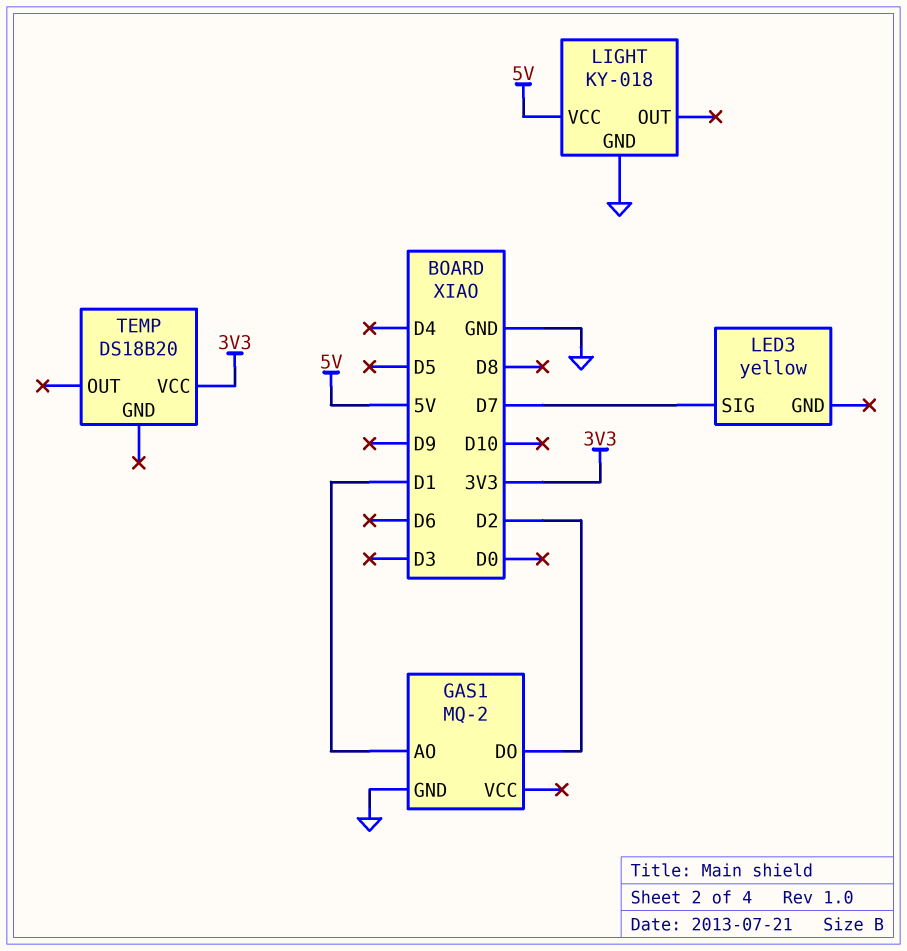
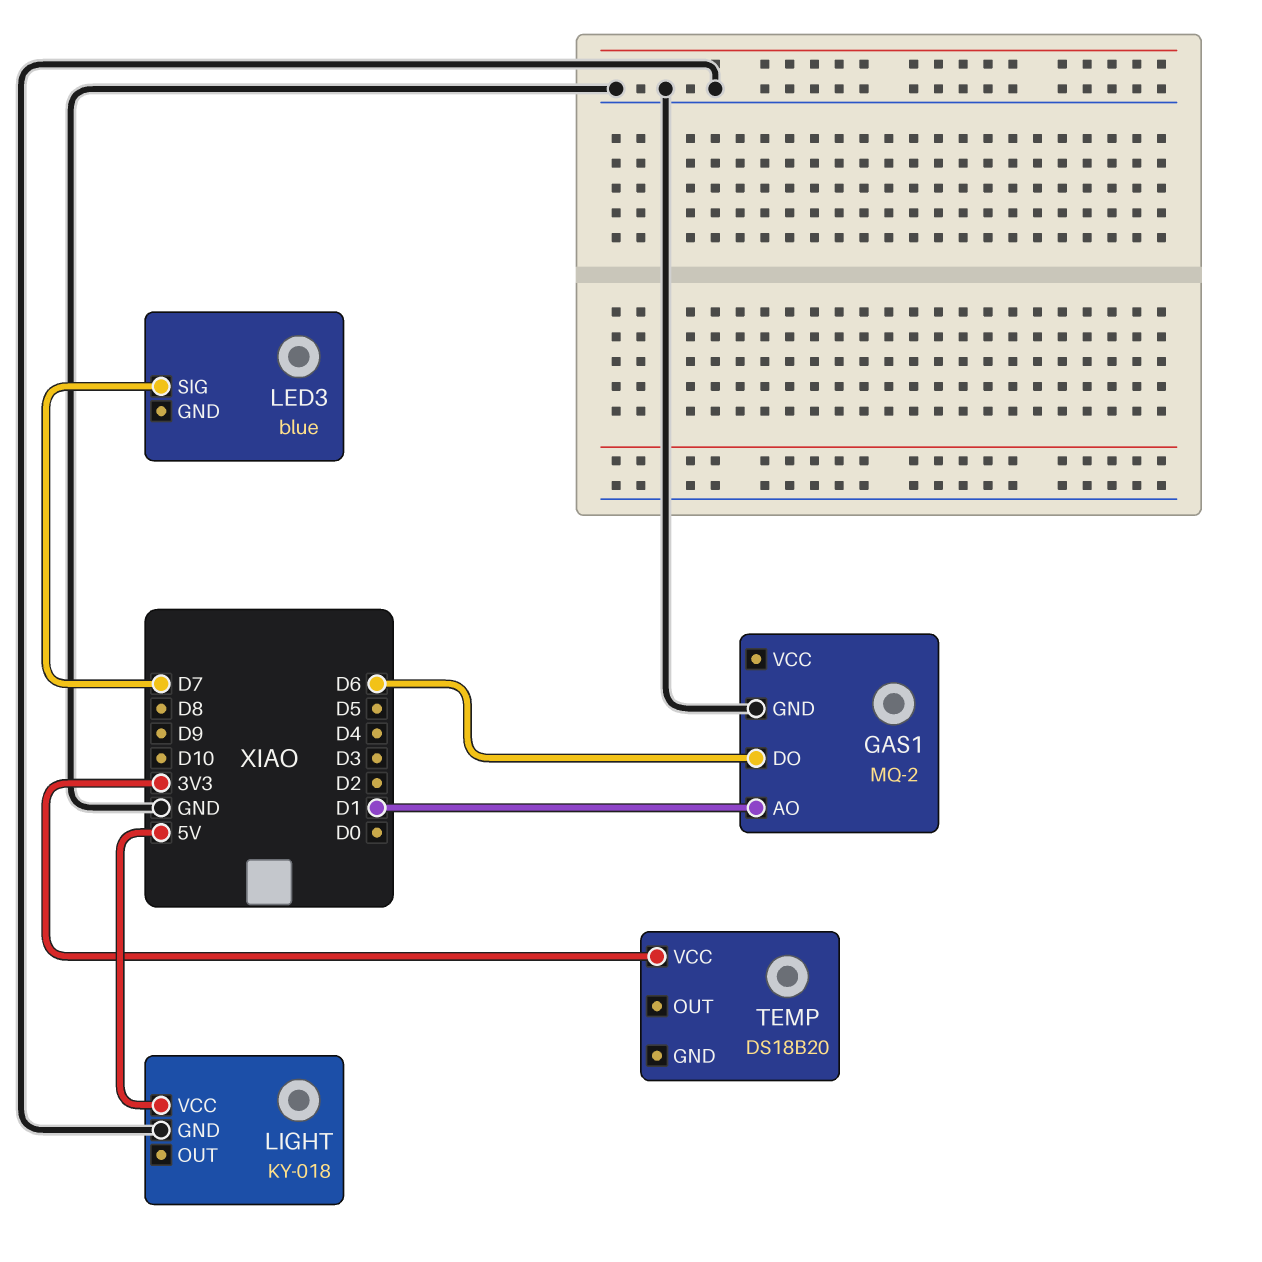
GAS1 pin DO: D2 -> D6
LED3: yellow -> blue

